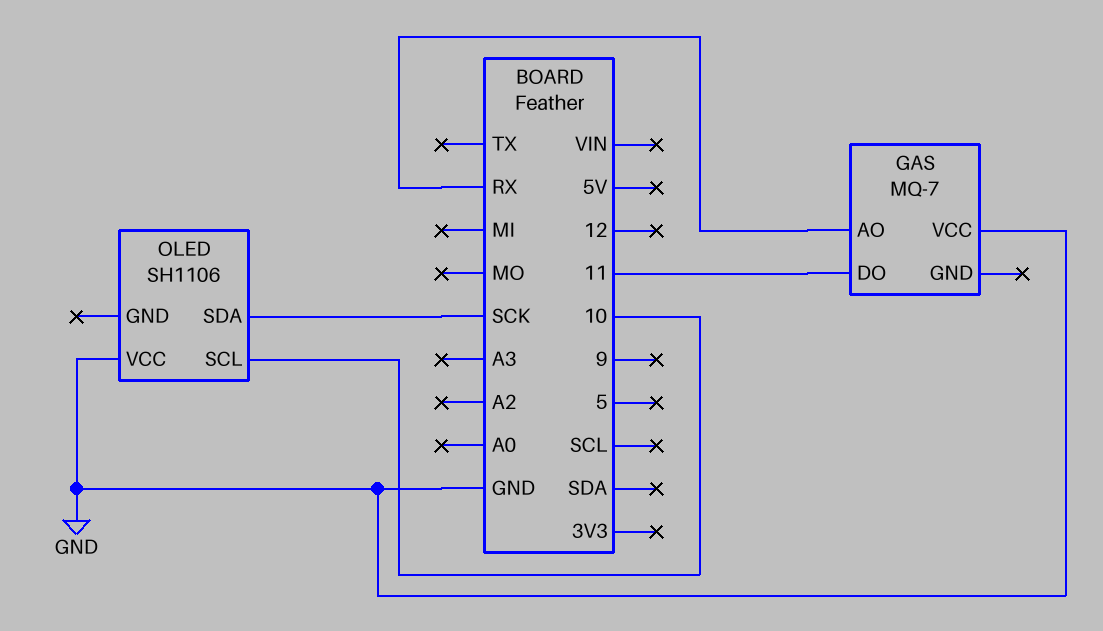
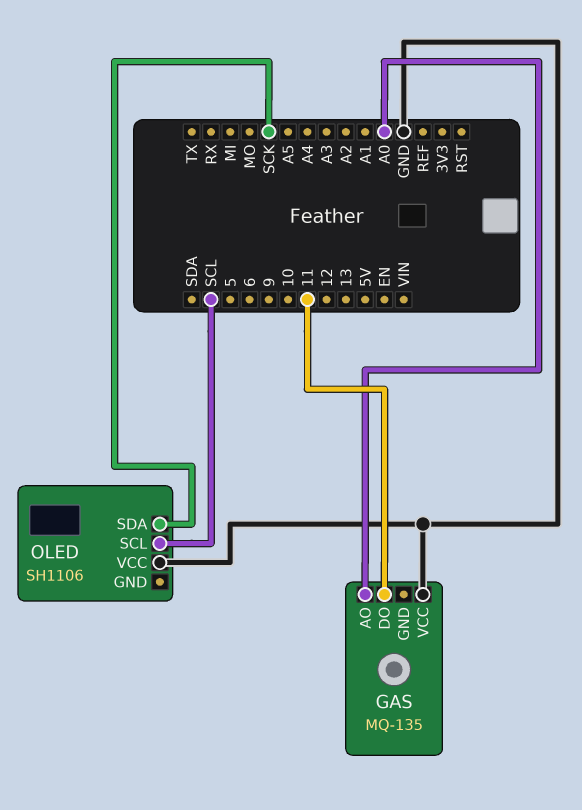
GAS: MQ-7 -> MQ-135
GAS pin AO: RX -> A0
OLED pin SCL: 10 -> SCL

